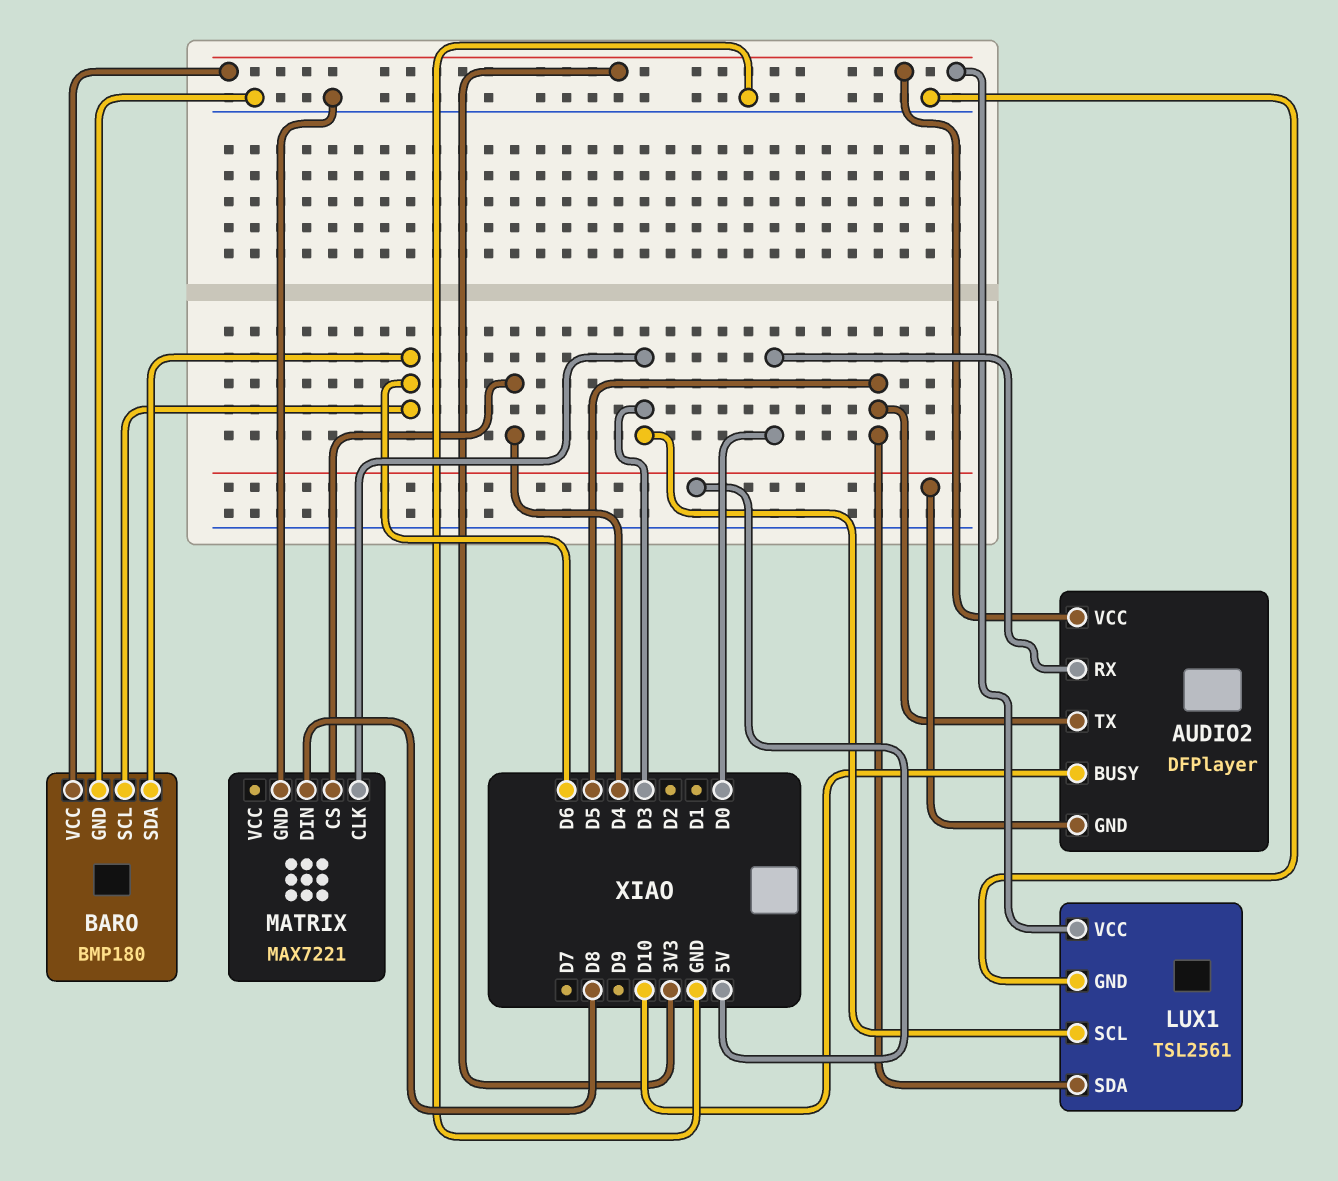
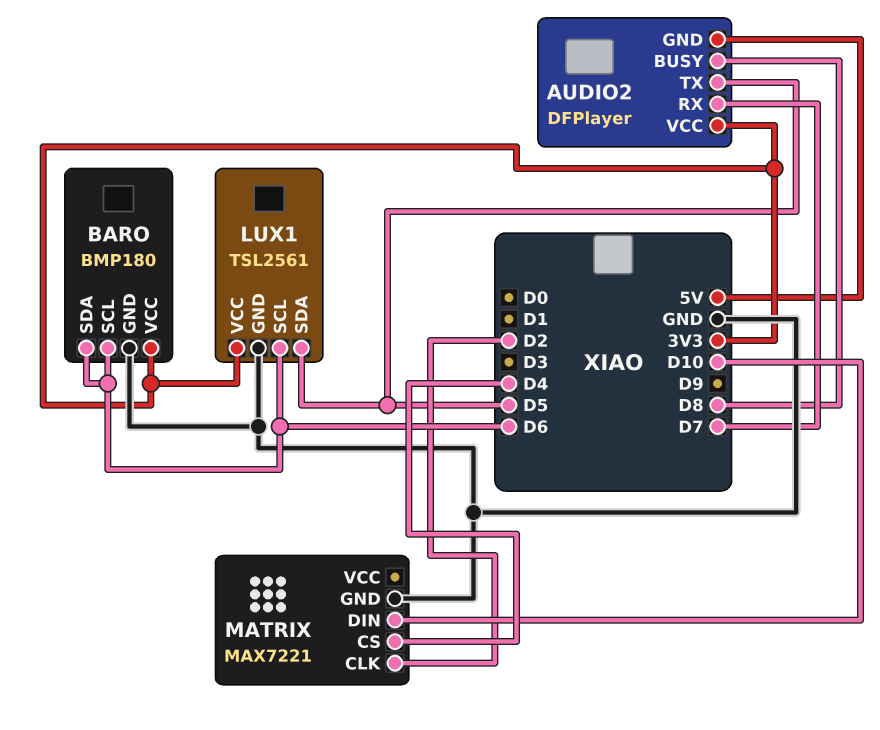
AUDIO2 pin BUSY: D10 -> D8
AUDIO2 pin RX: D0 -> D7
LUX1 pin SCL: D3 -> D6
MATRIX pin CLK: D3 -> D2
MATRIX pin DIN: D8 -> D10

